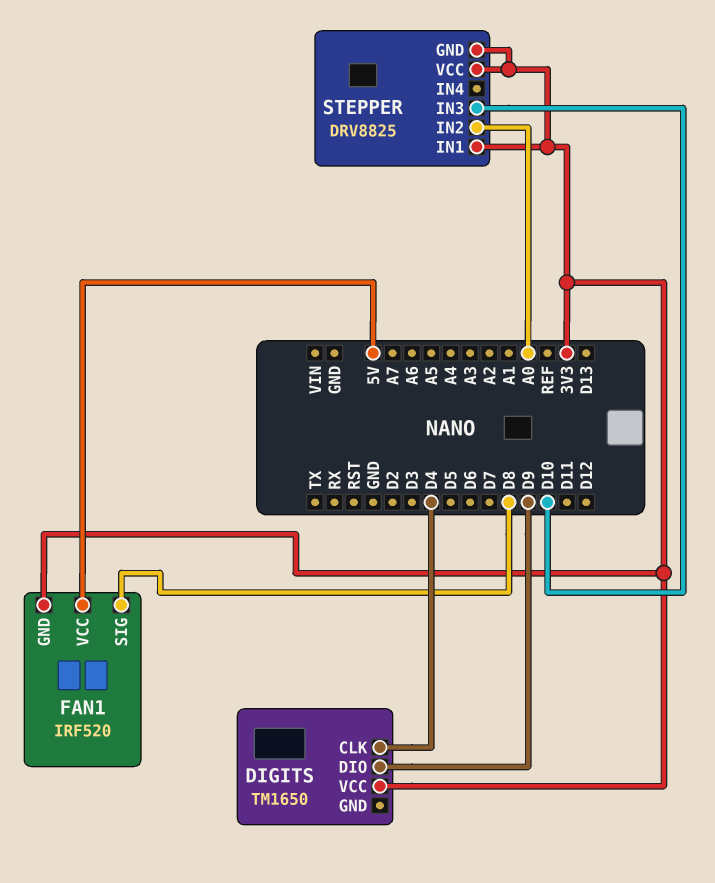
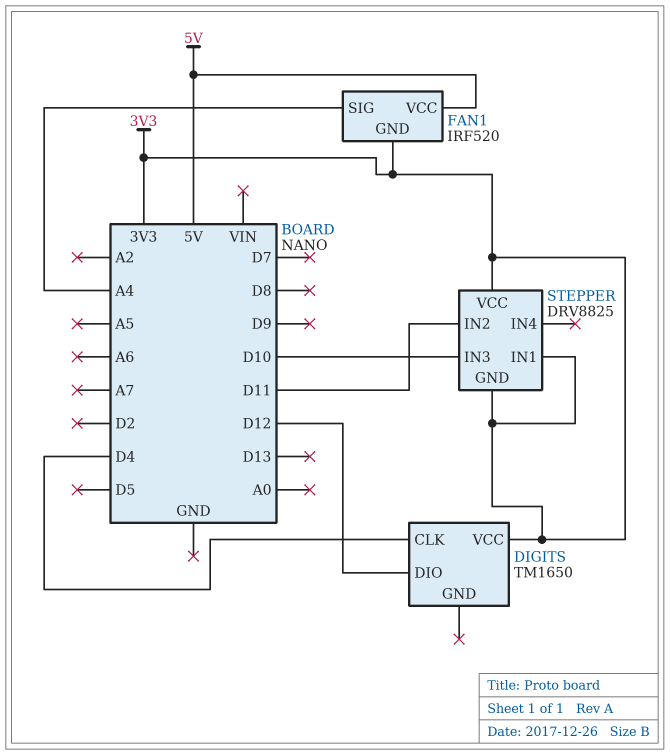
DIGITS pin DIO: D9 -> D12
FAN1 pin SIG: D8 -> A4
STEPPER pin IN2: A0 -> D11

